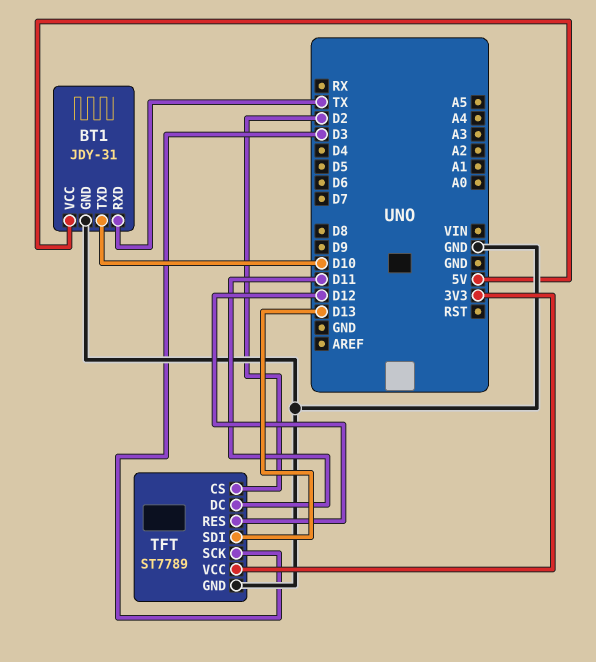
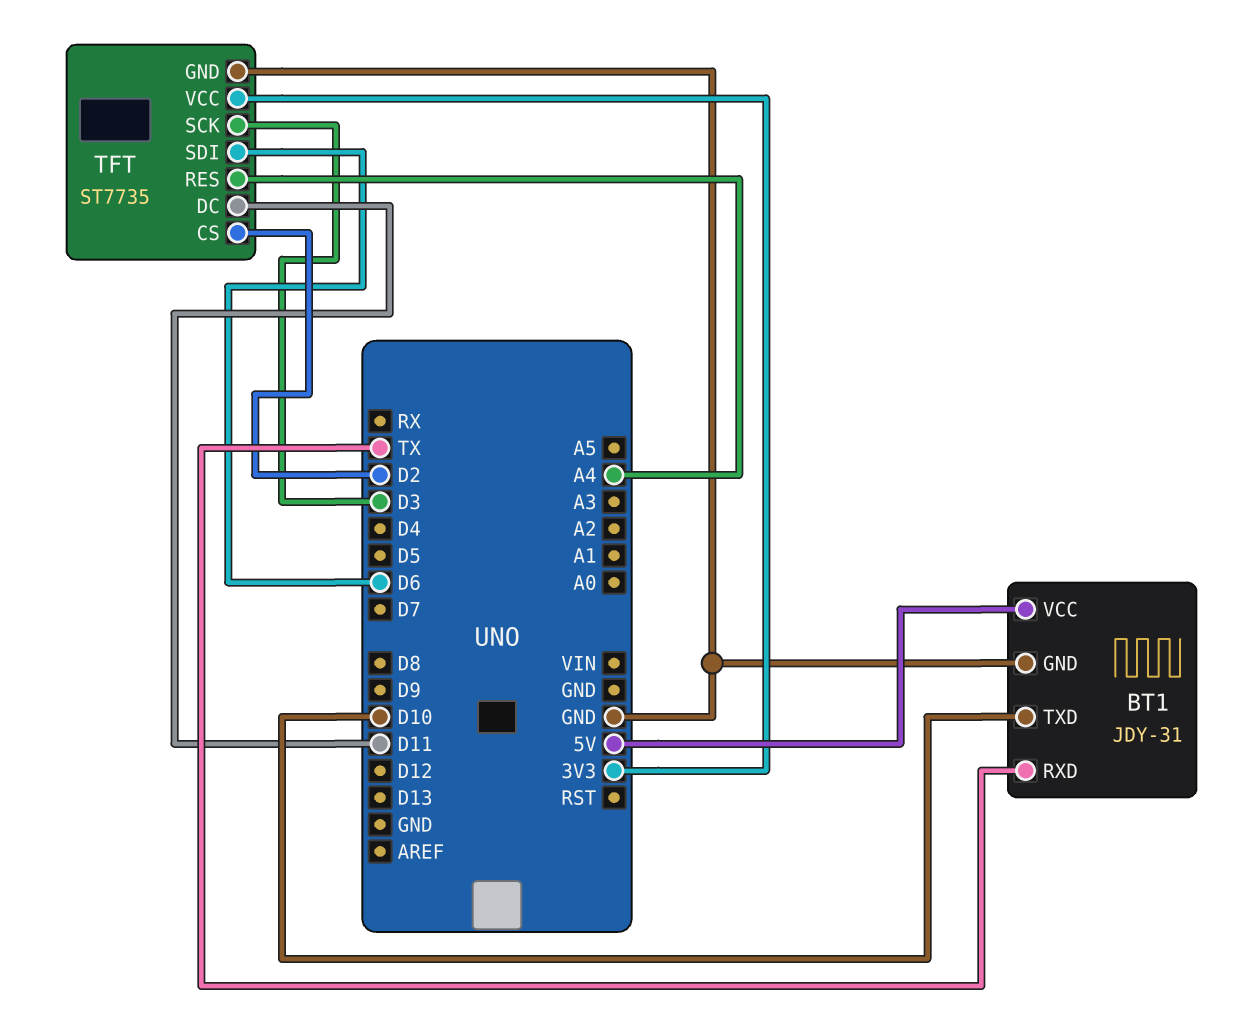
TFT: ST7789 -> ST7735
TFT pin RES: D12 -> A4
TFT pin SDI: D13 -> D6

